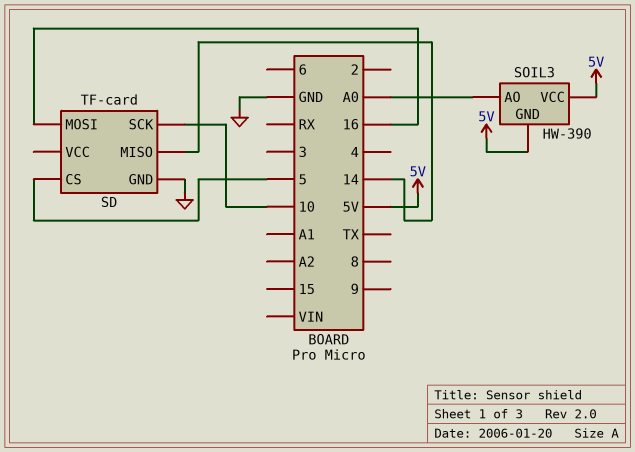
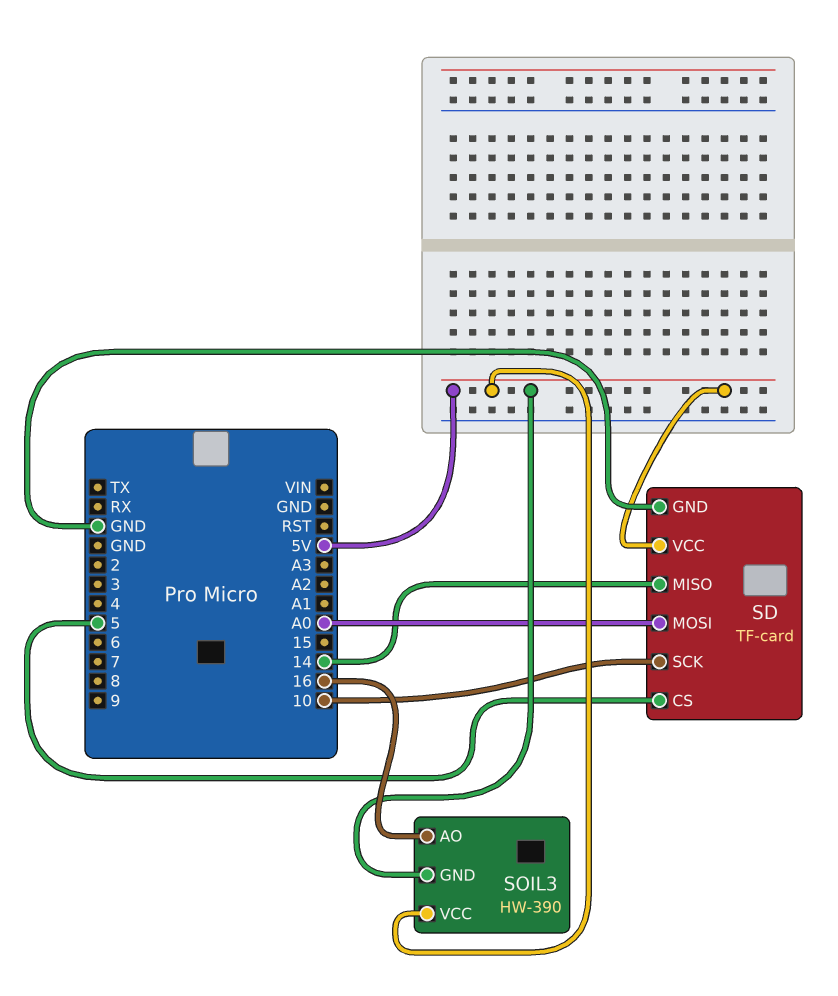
SD pin MOSI: 16 -> A0
SD pin VCC: none -> 5V
SOIL3 pin AO: A0 -> 16

